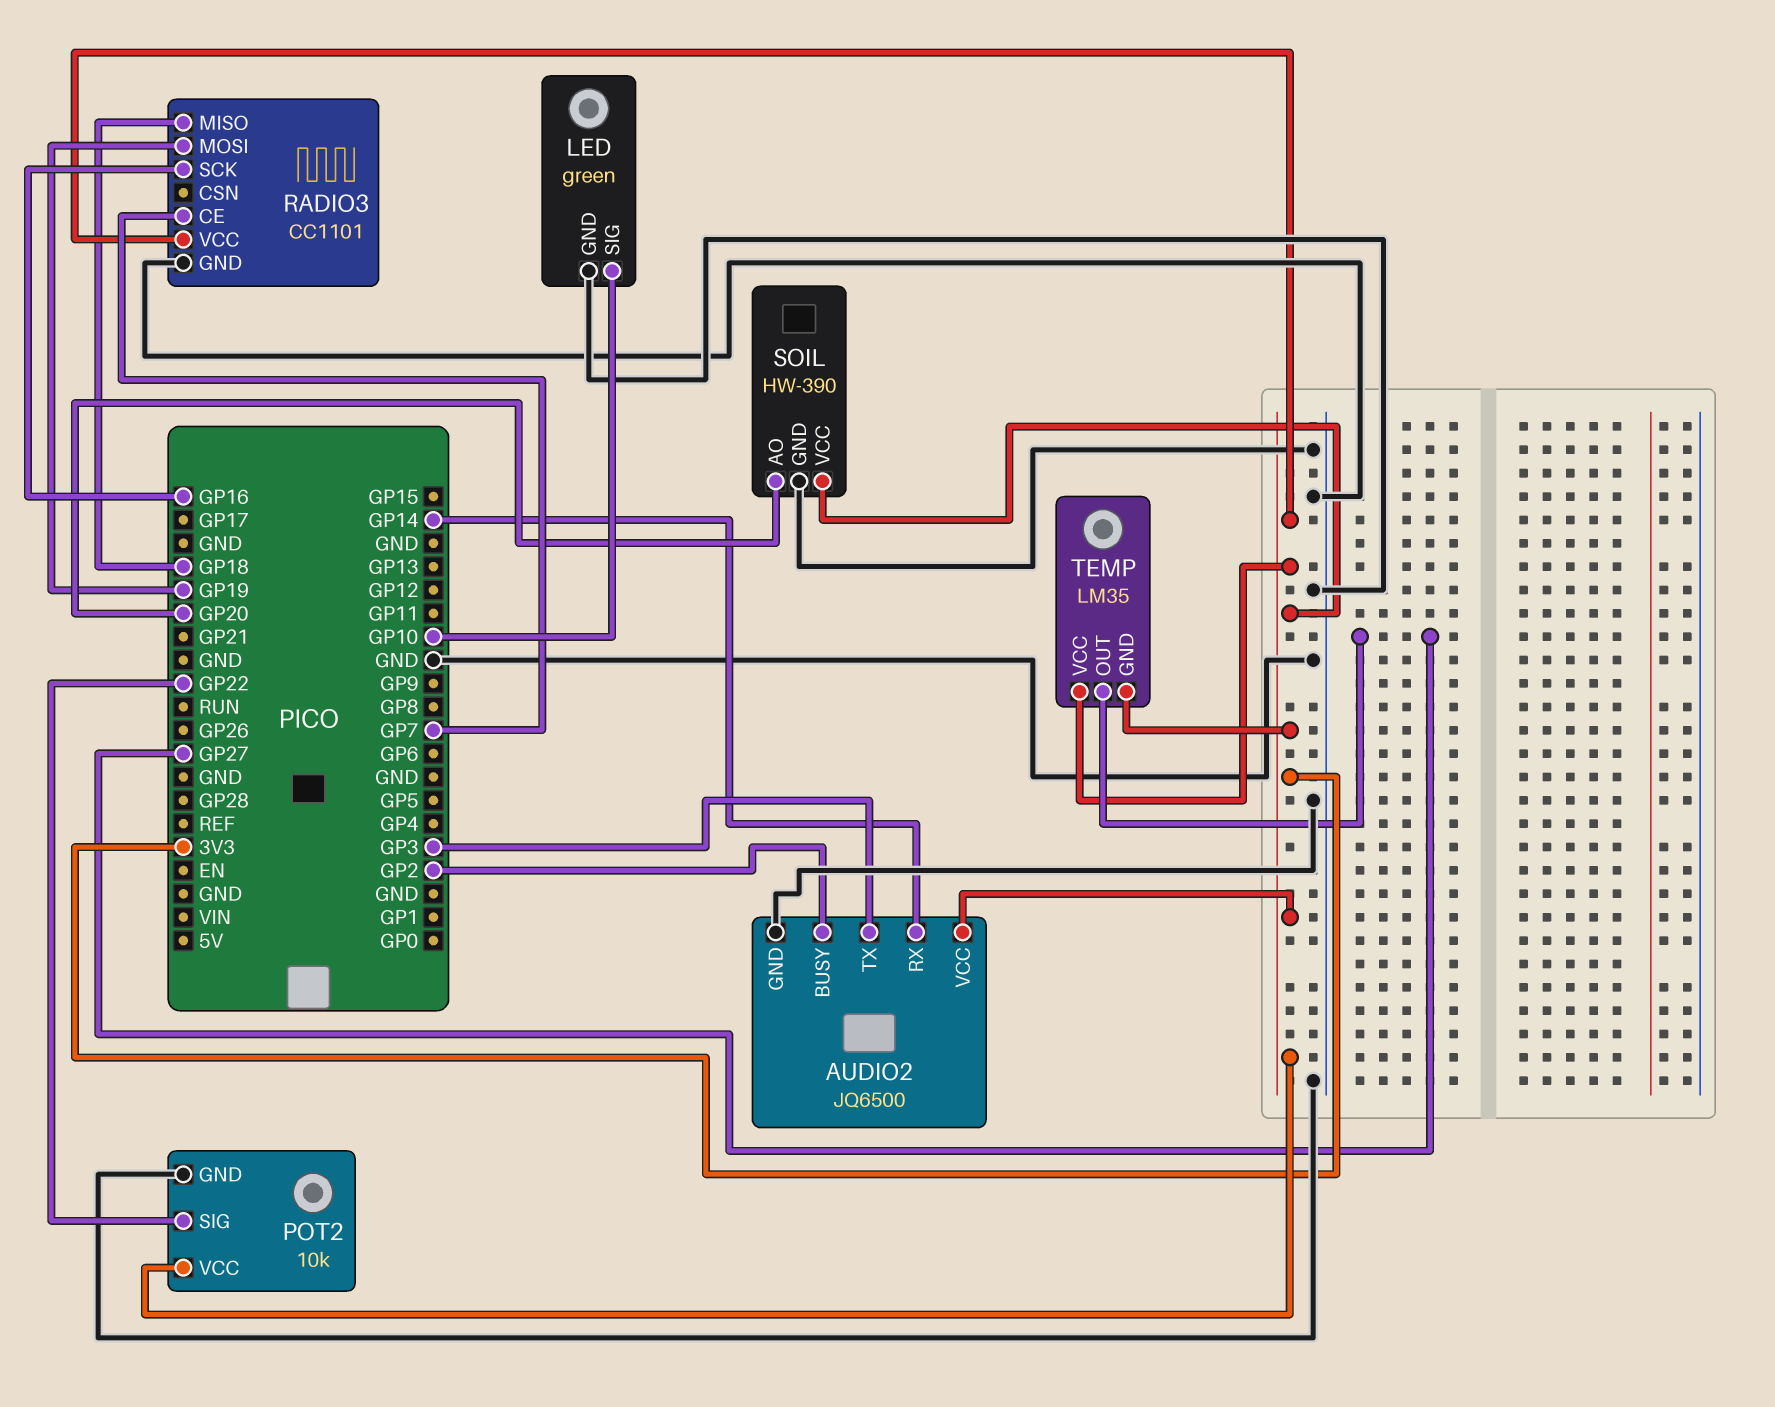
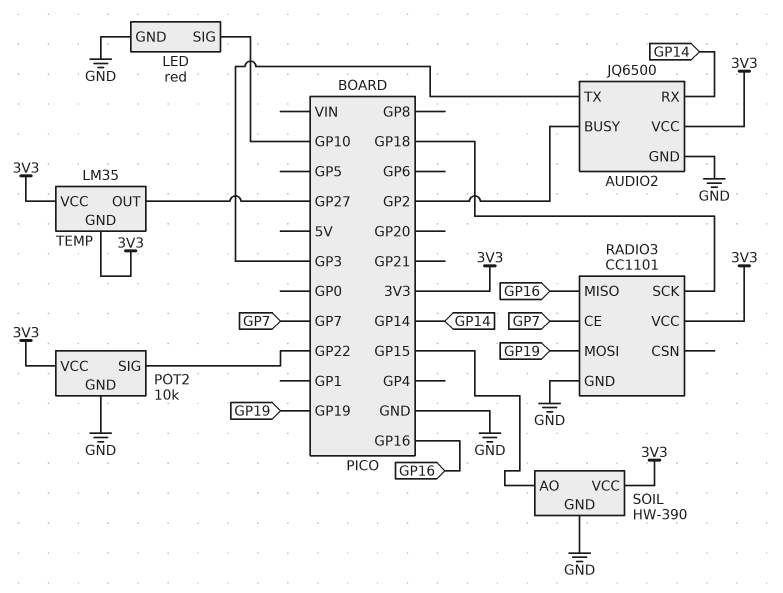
LED: green -> red
RADIO3 pin MISO: GP18 -> GP16
RADIO3 pin SCK: GP16 -> GP18
SOIL pin AO: GP20 -> GP15

